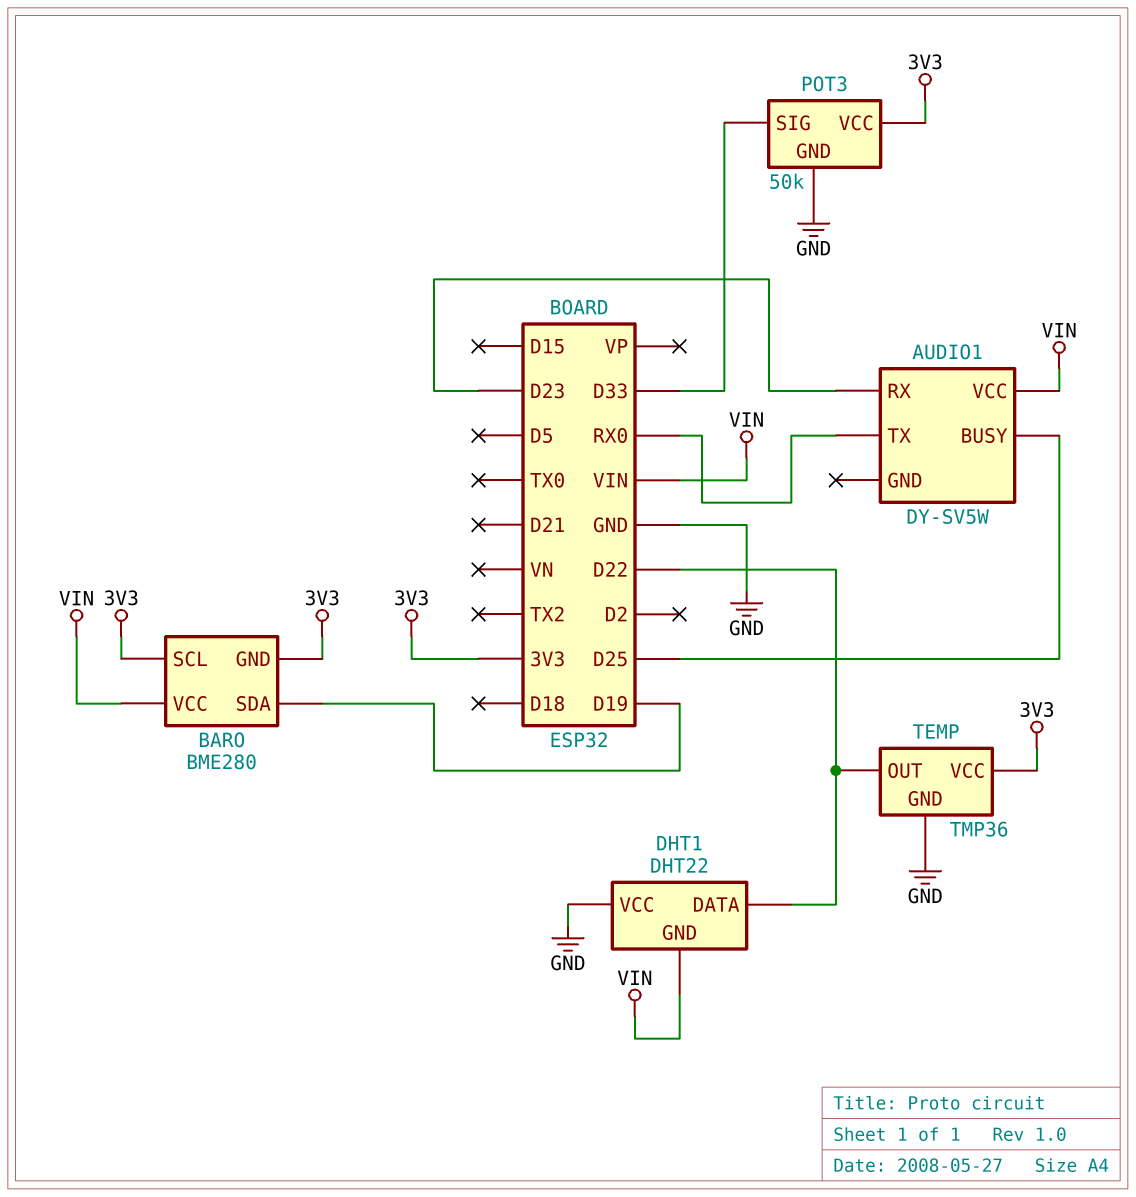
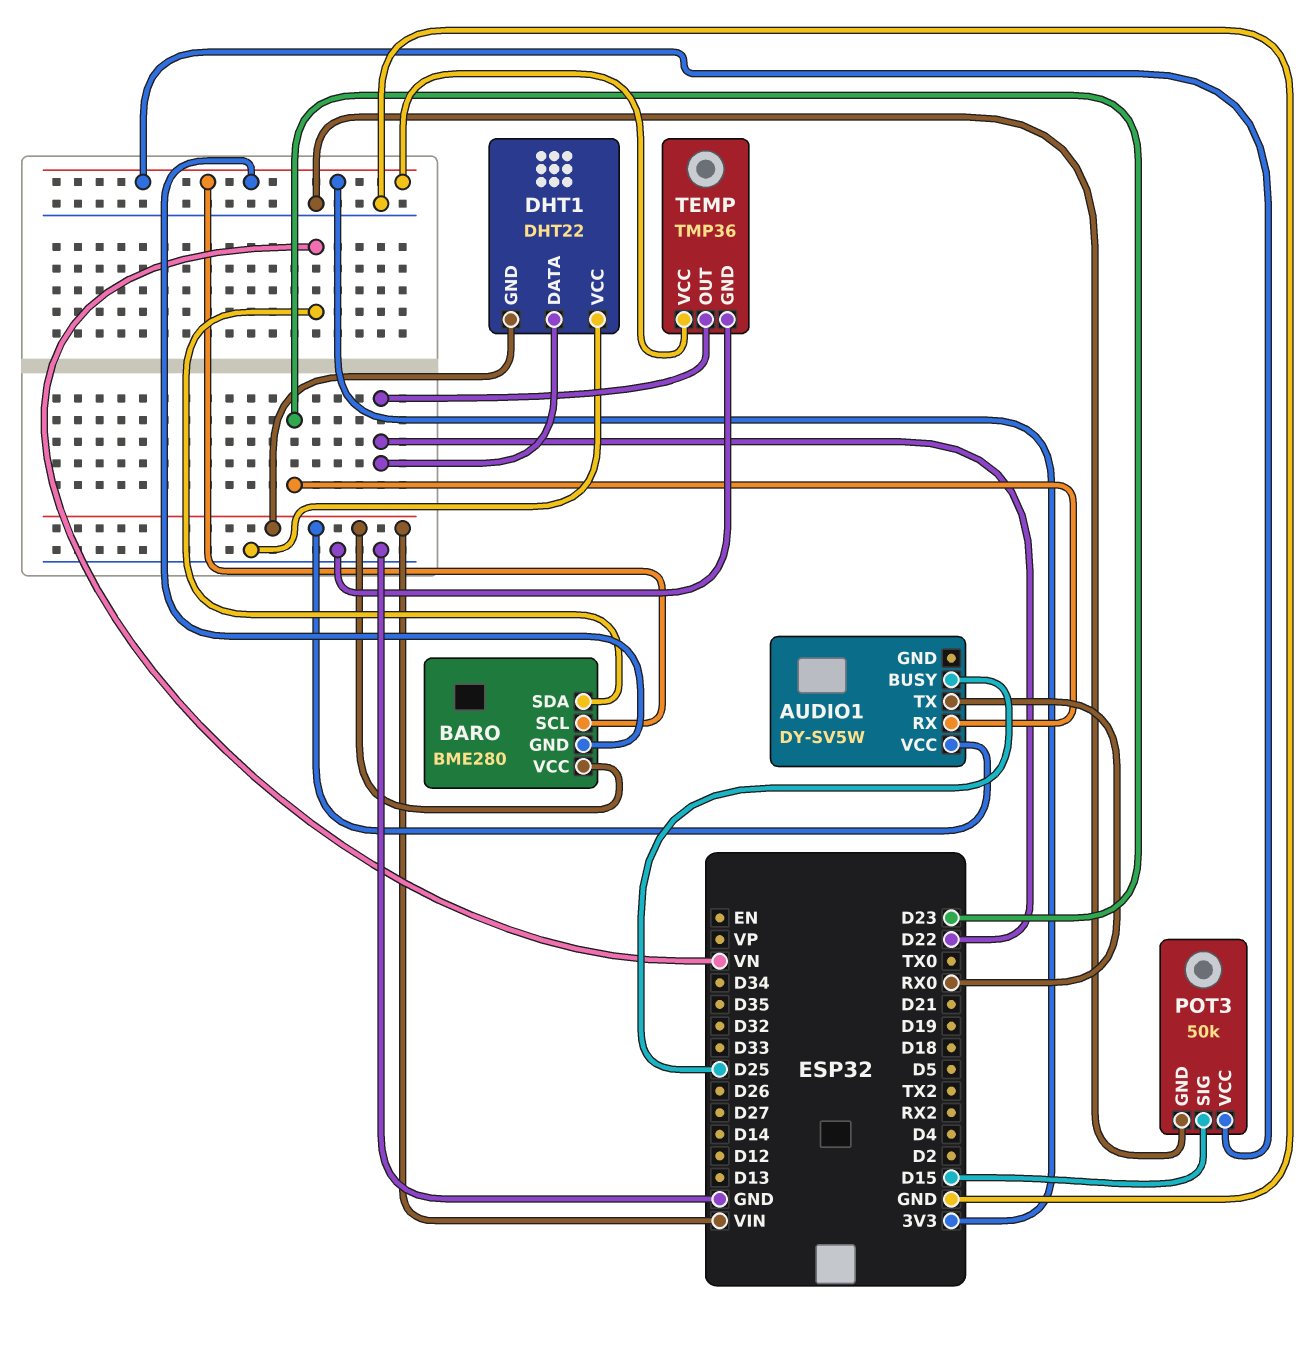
BARO pin SDA: D19 -> VN
POT3 pin SIG: D33 -> D15

